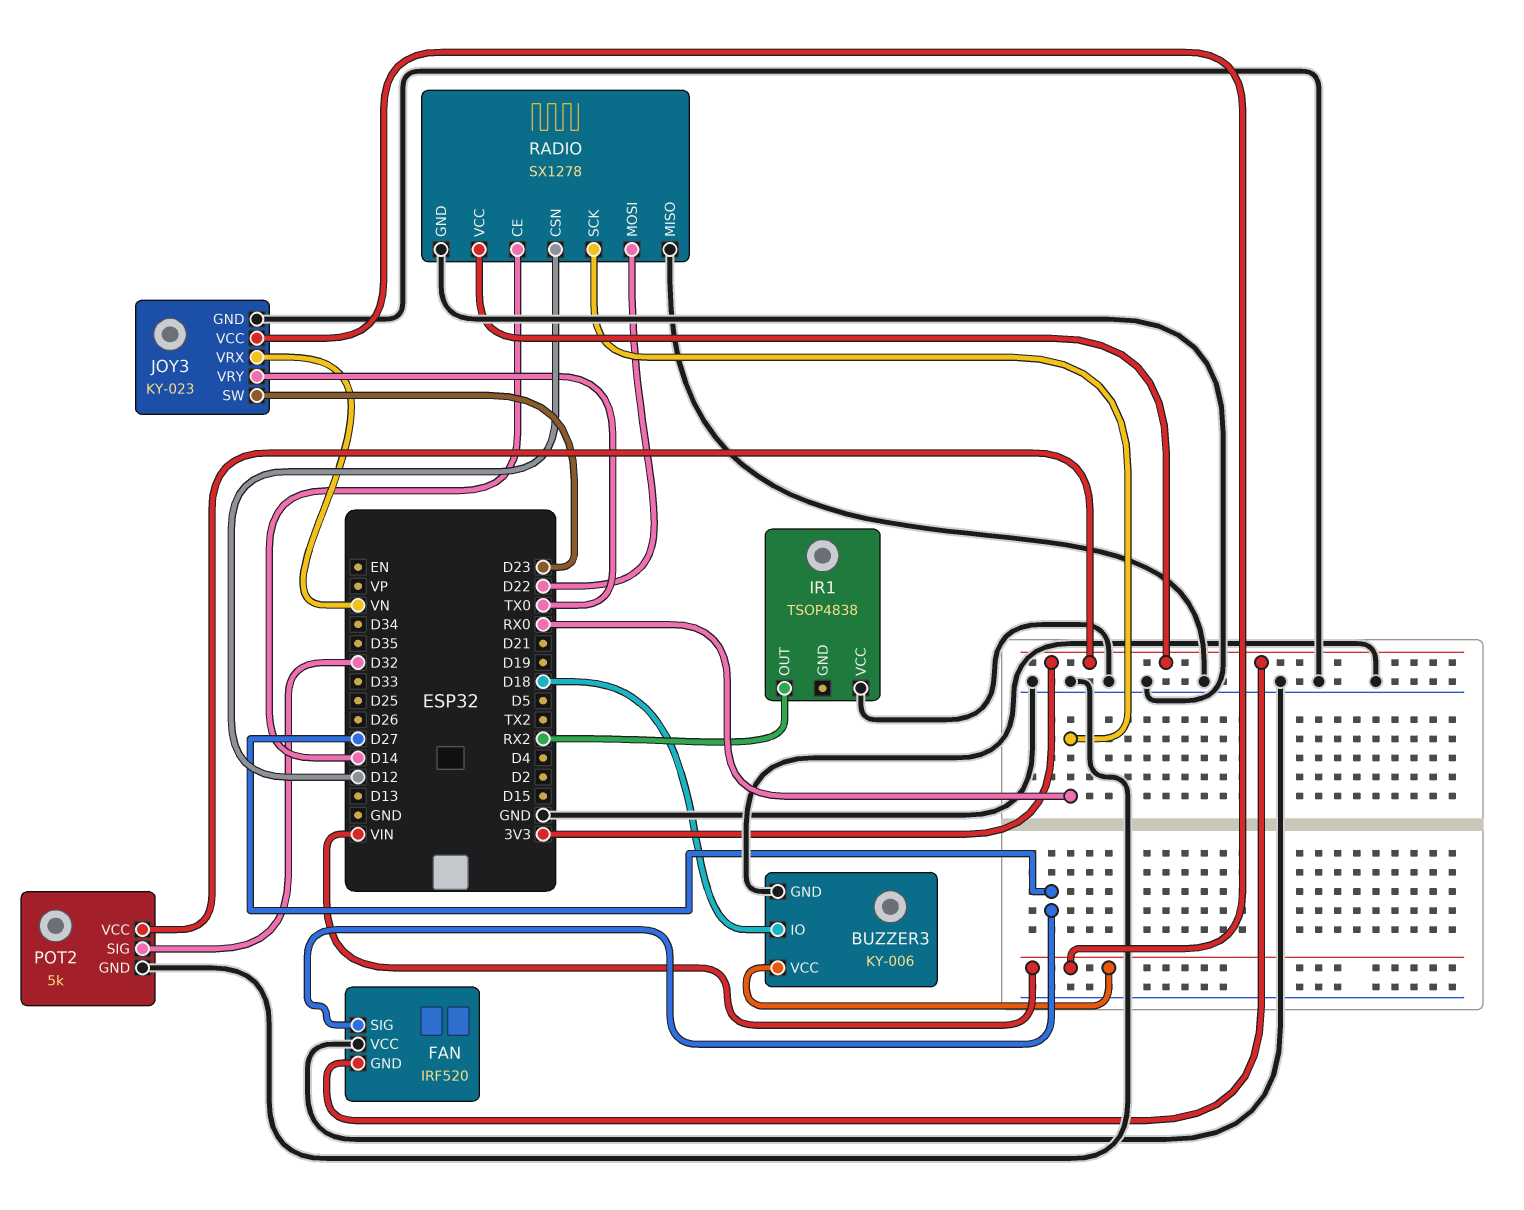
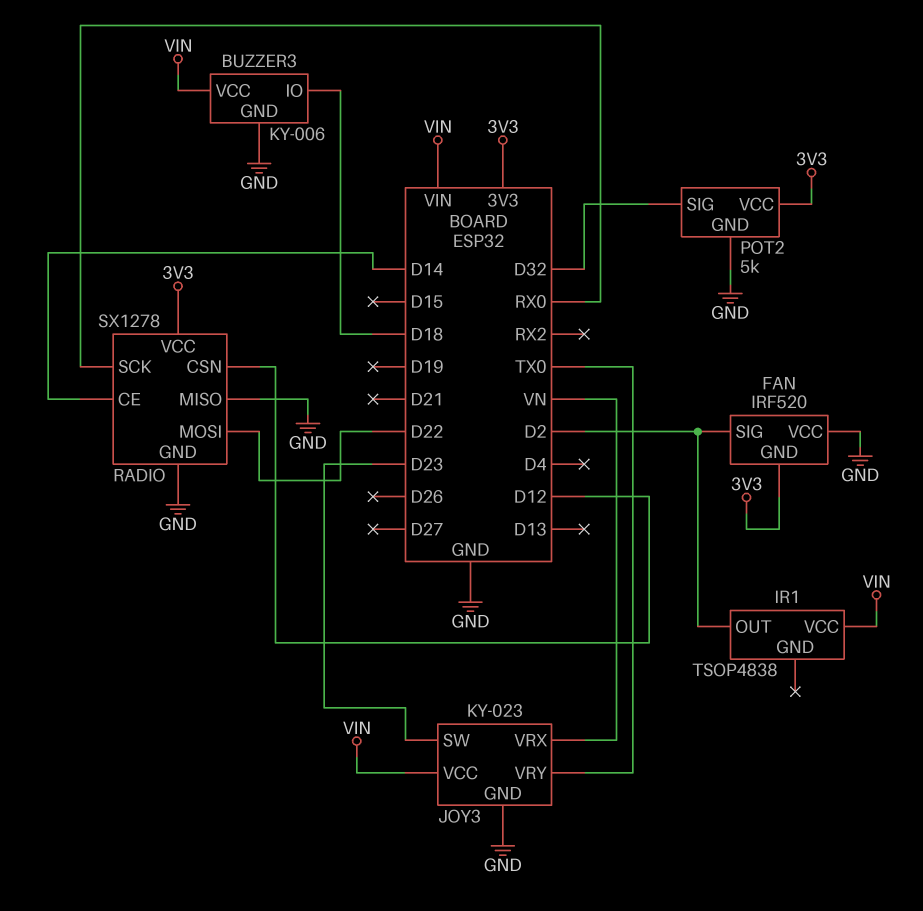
FAN pin SIG: D27 -> D2
IR1 pin OUT: RX2 -> D2
IR1 pin VCC: GND -> VIN

